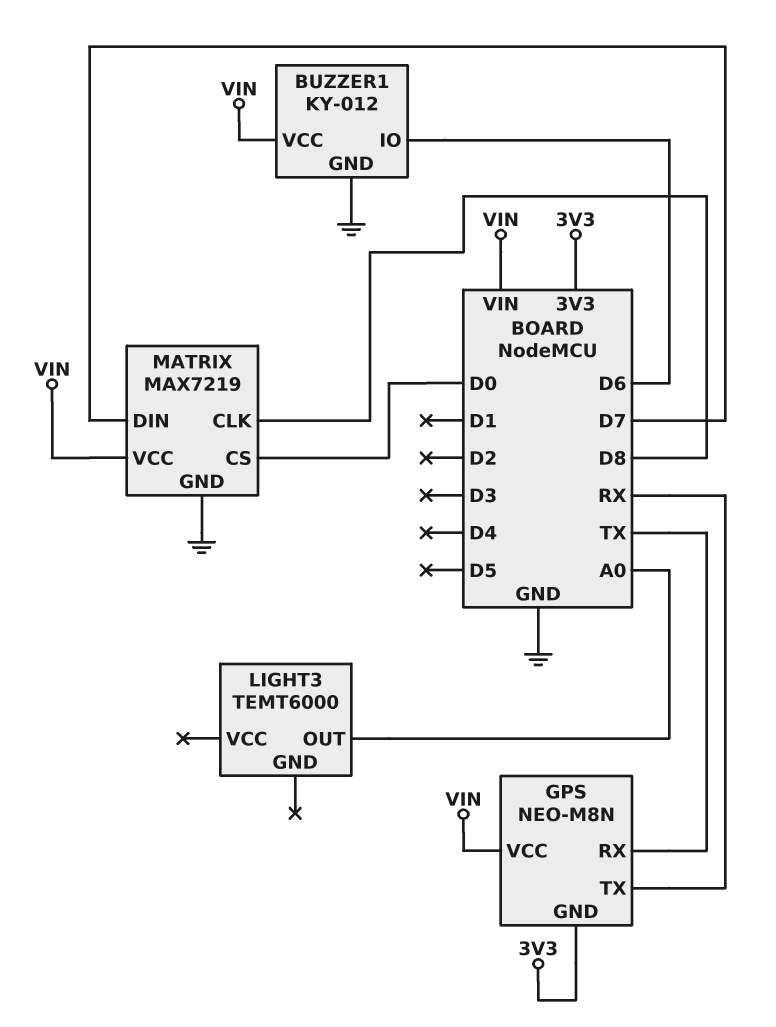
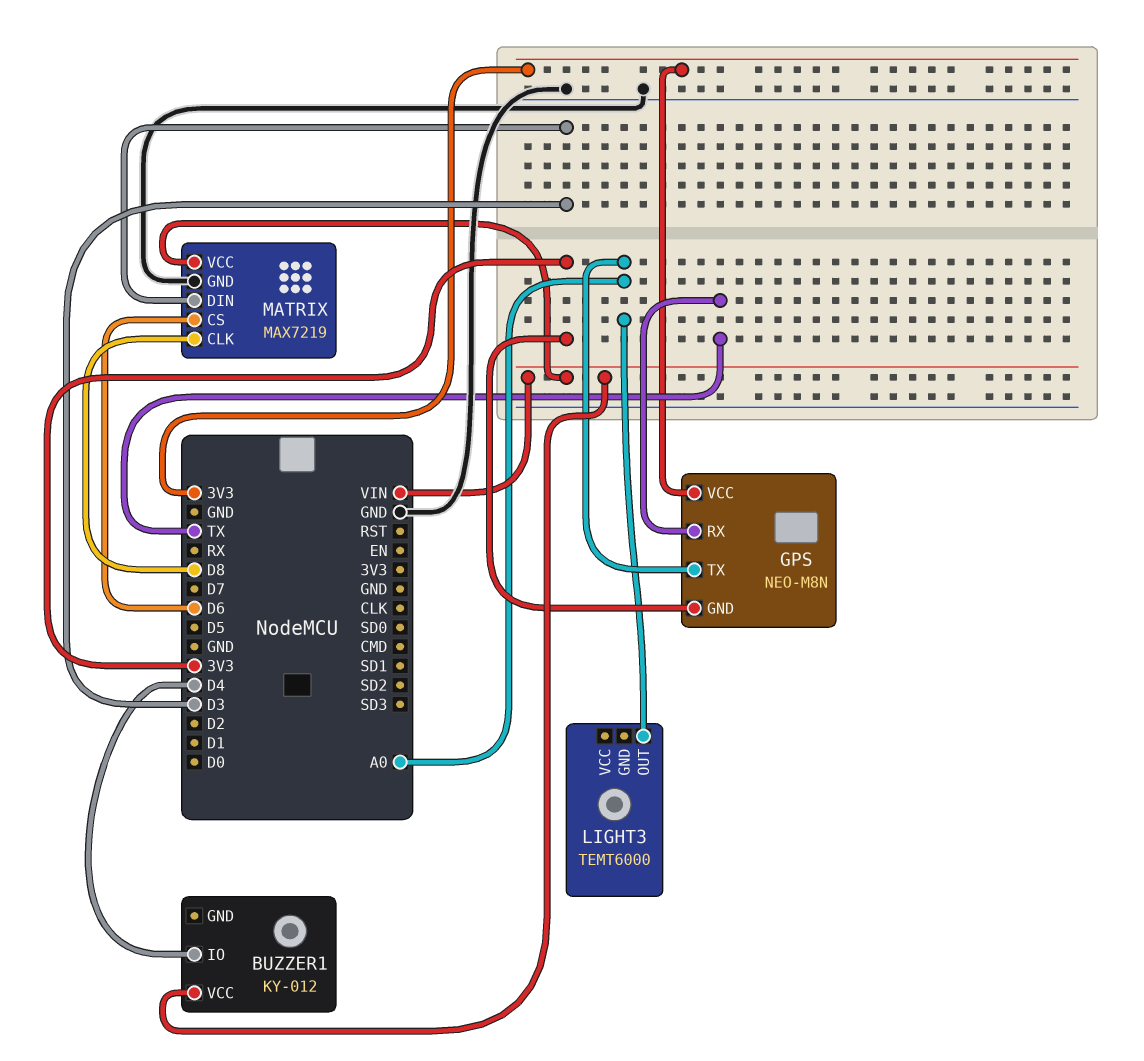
BUZZER1 pin GND: GND -> none
BUZZER1 pin IO: D6 -> D4
GPS pin TX: RX -> A0
GPS pin VCC: VIN -> 3V3
MATRIX pin CS: D0 -> D6
MATRIX pin DIN: D7 -> D3

